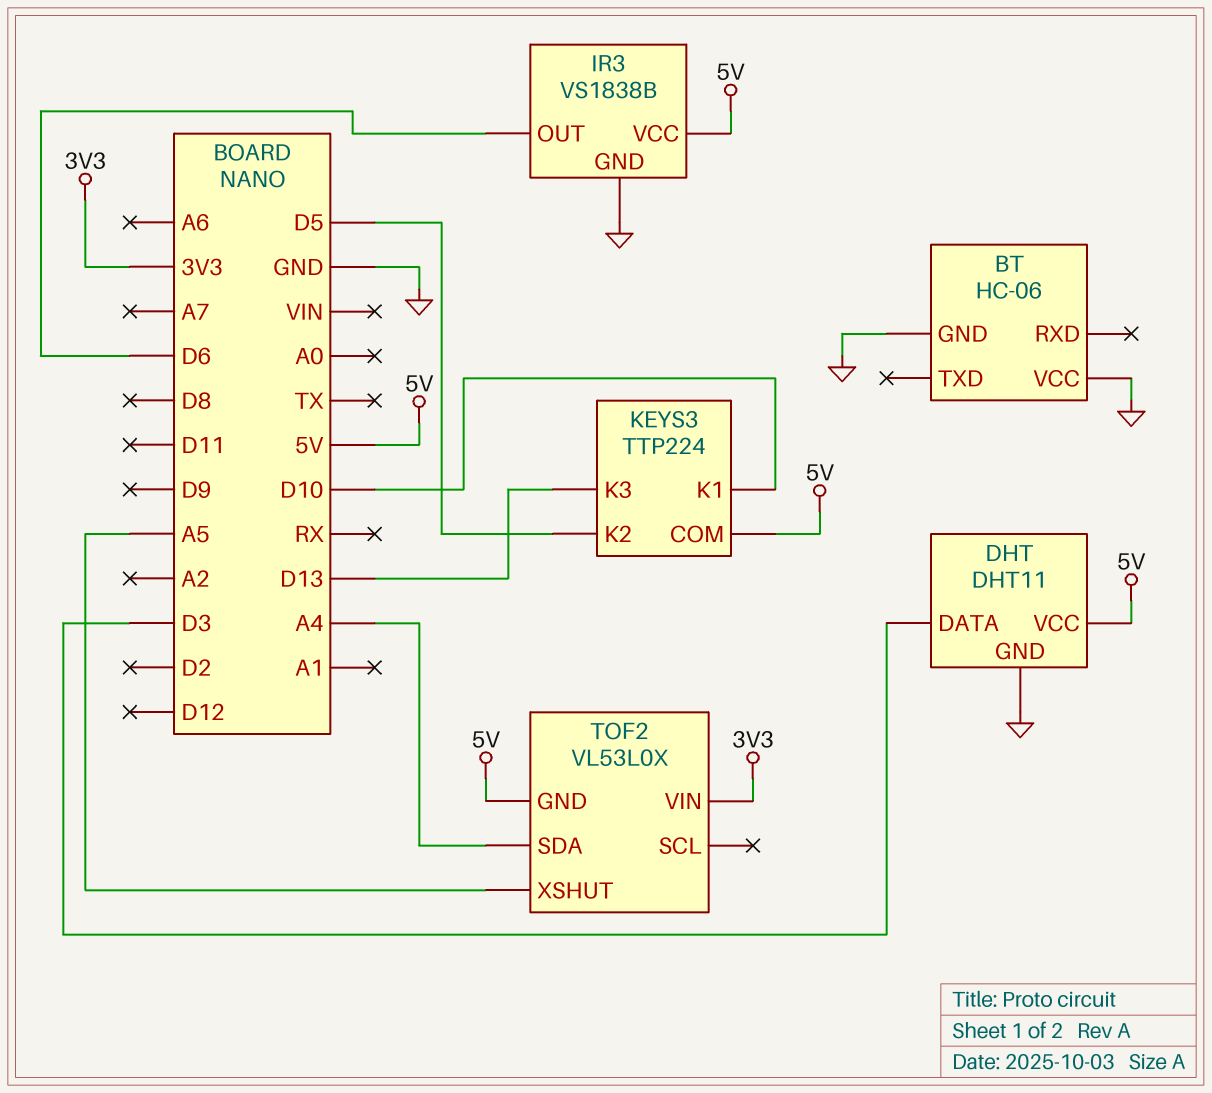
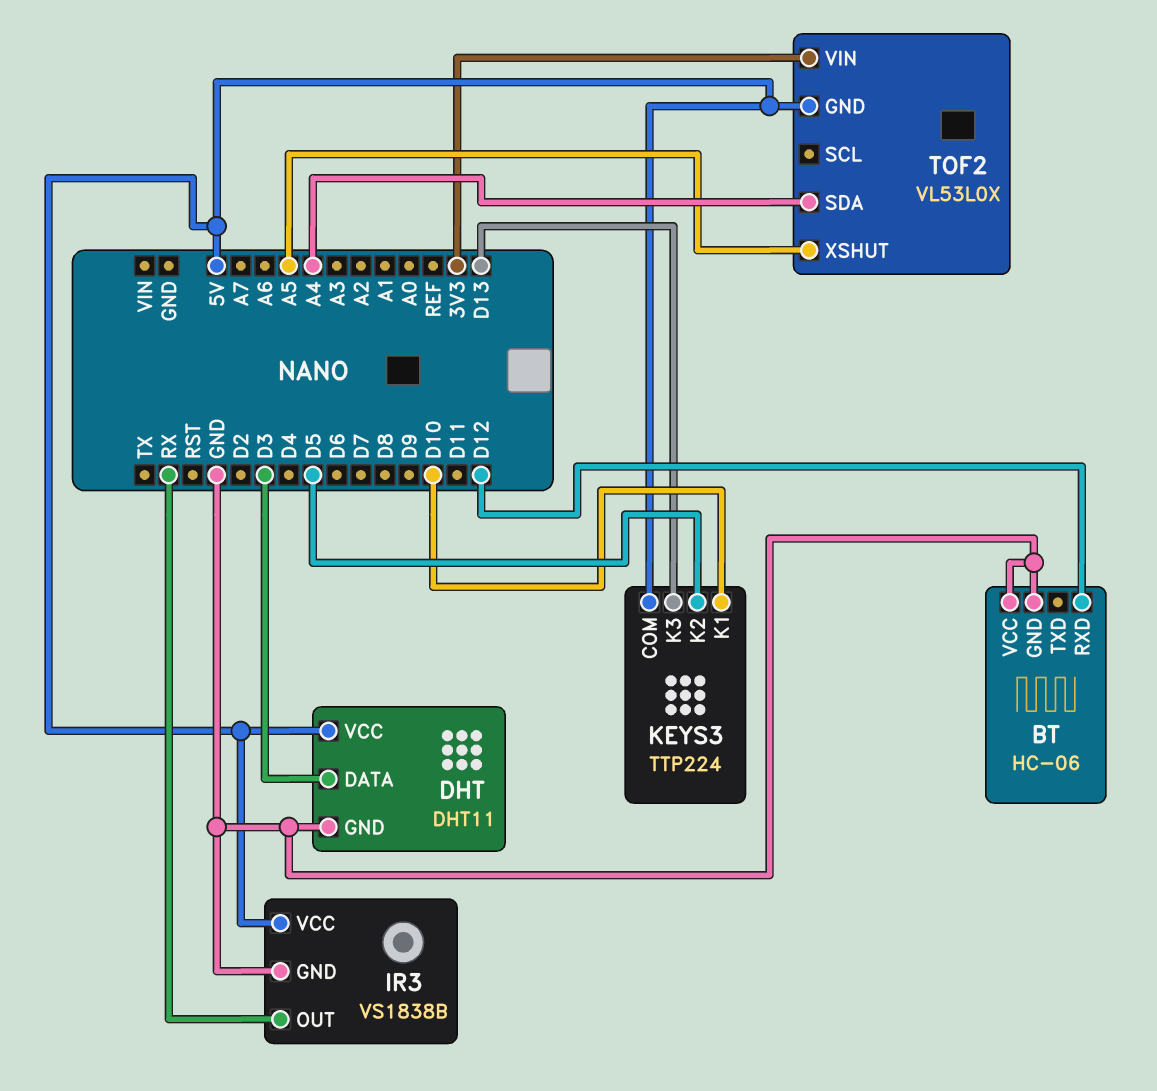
BT pin RXD: none -> D12
IR3 pin OUT: D6 -> RX

